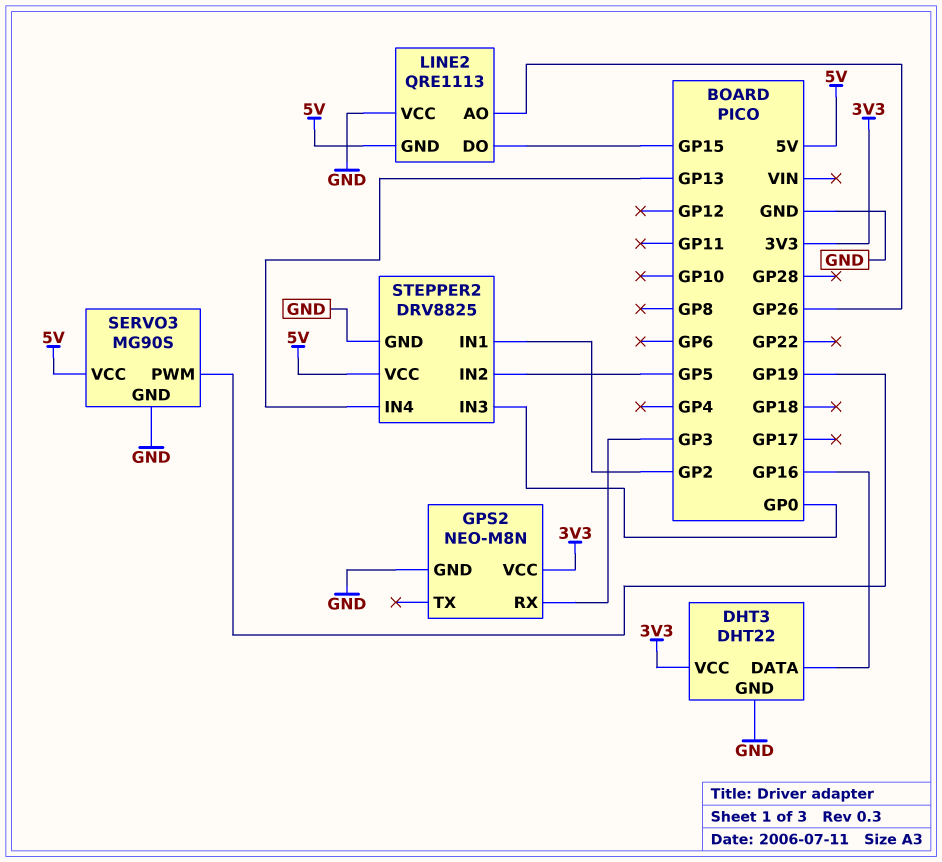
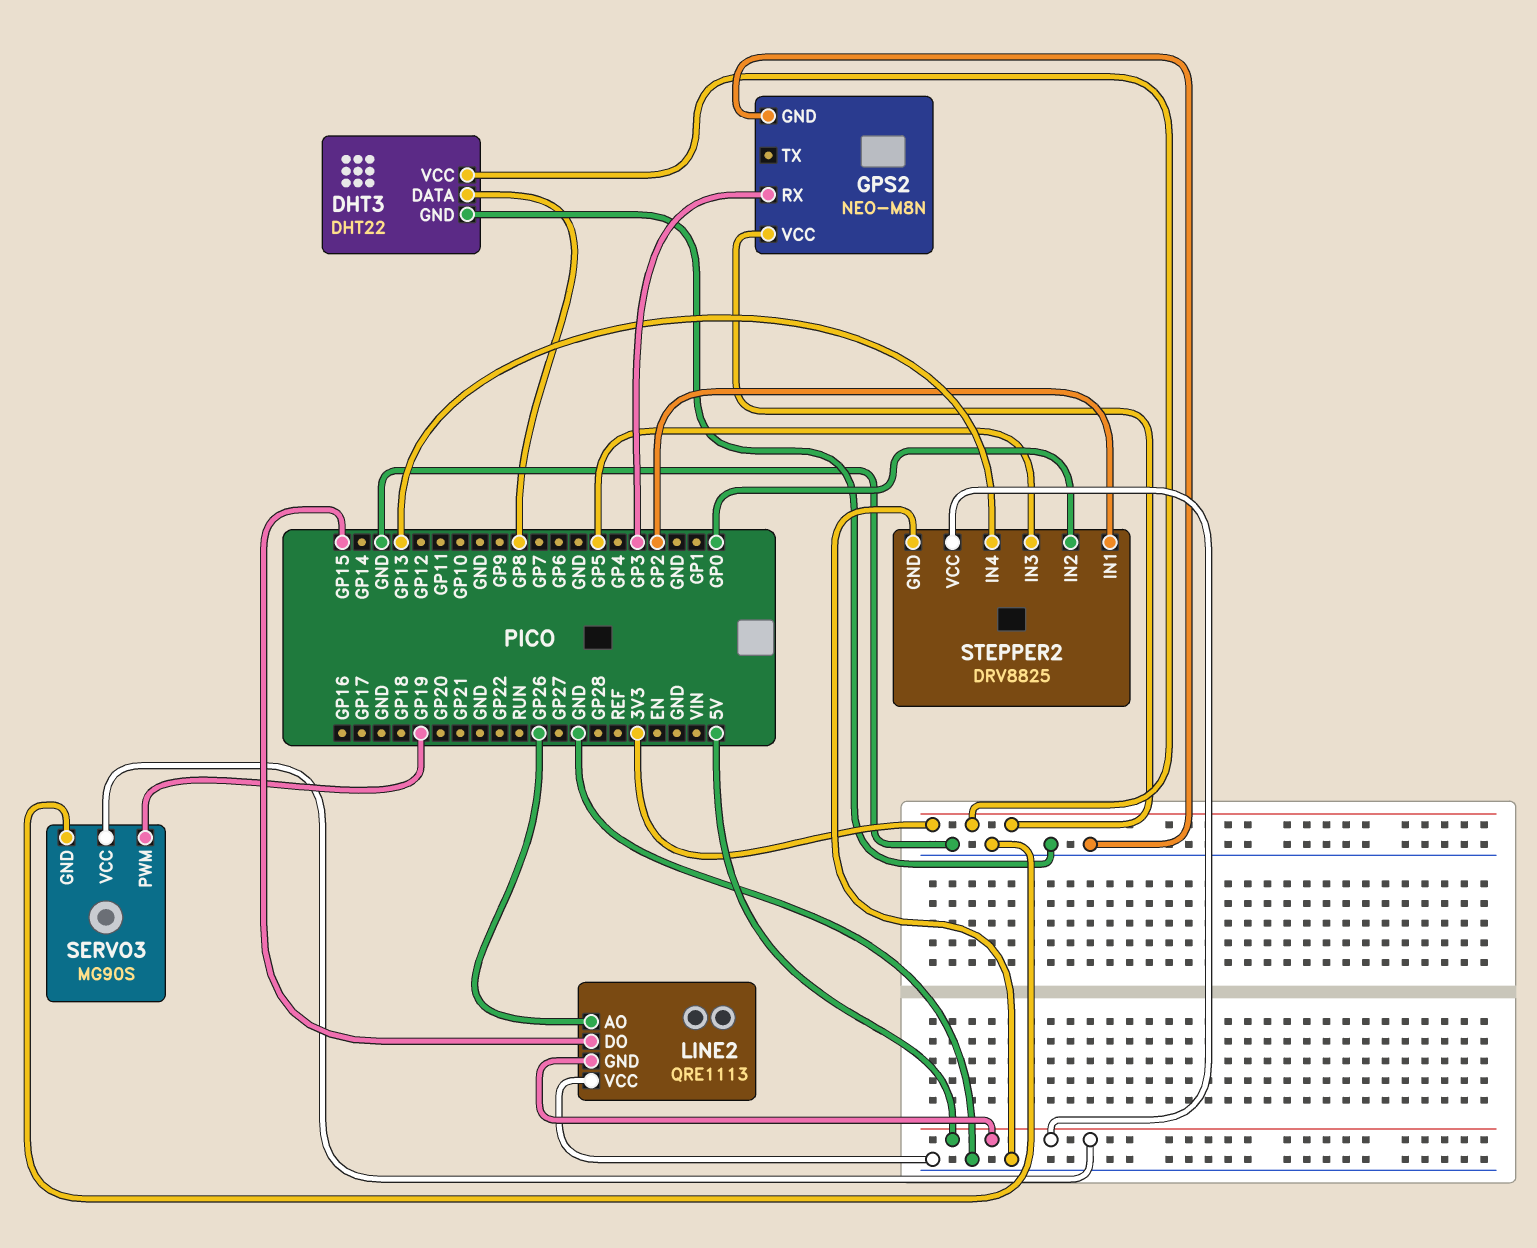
DHT3 pin DATA: GP16 -> GP8
STEPPER2 pin IN2: GP5 -> GP0
STEPPER2 pin IN3: GP0 -> GP5

